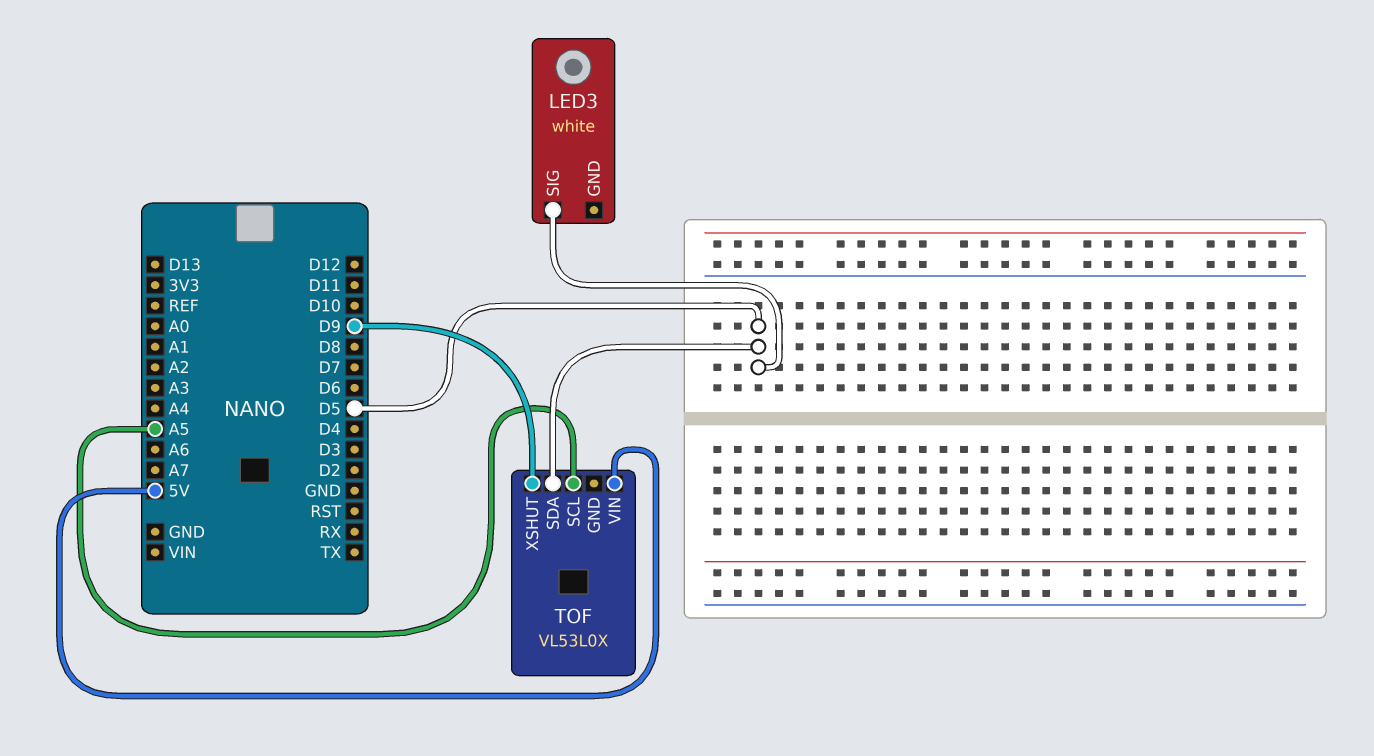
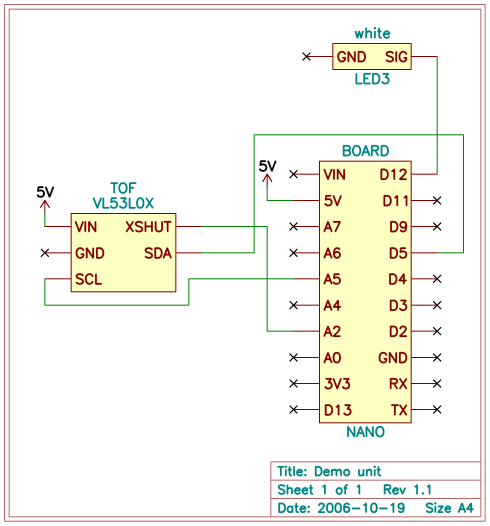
LED3 pin SIG: D5 -> D12
TOF pin XSHUT: D9 -> A2

